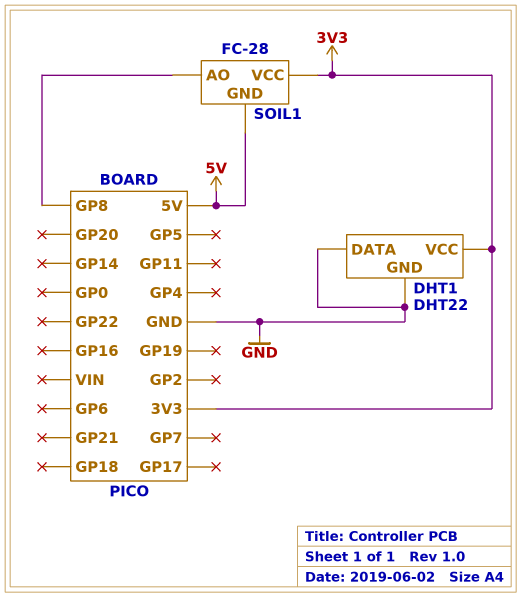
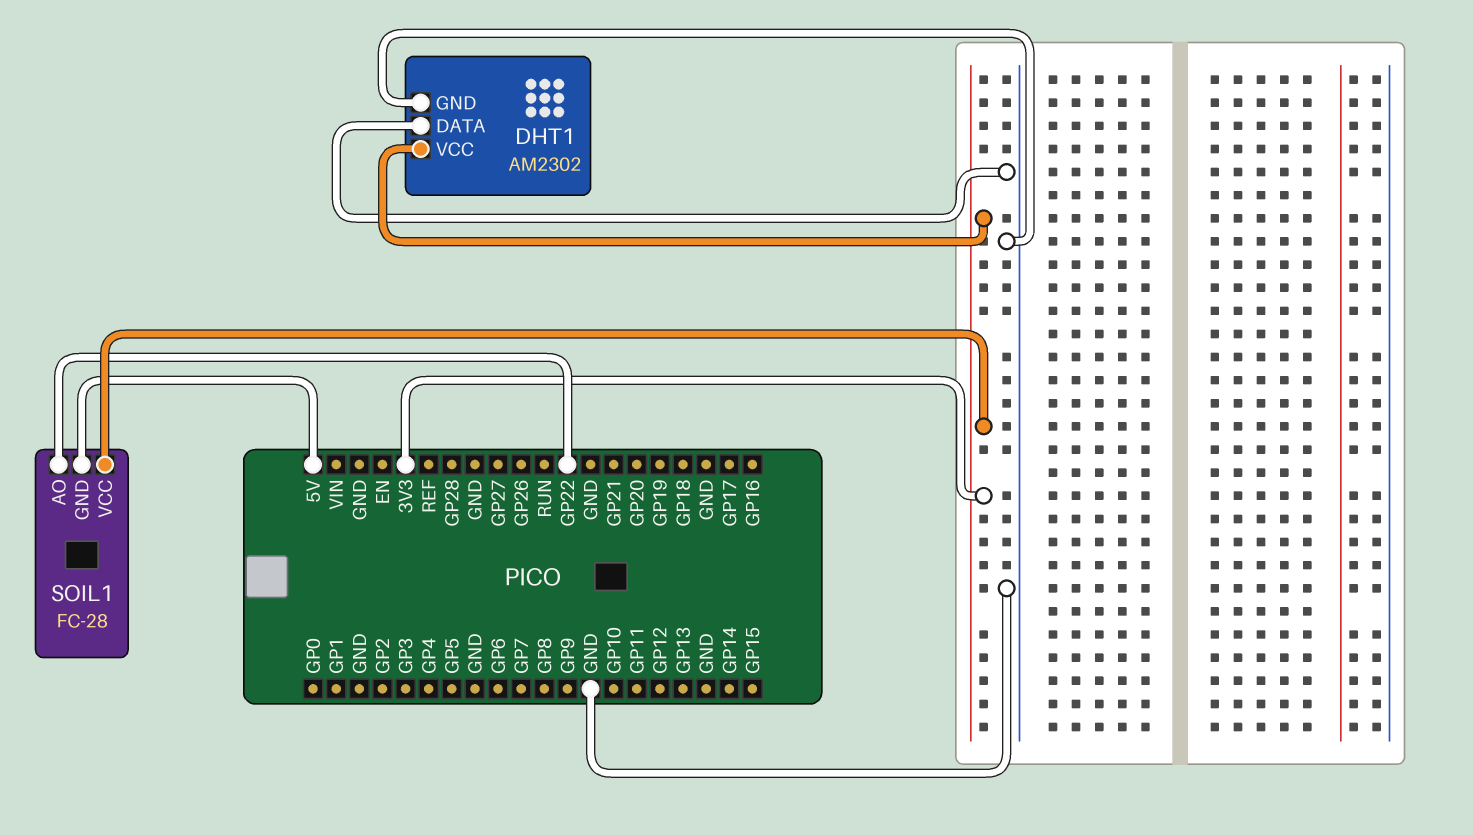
DHT1: DHT22 -> AM2302
SOIL1 pin AO: GP8 -> GP22

